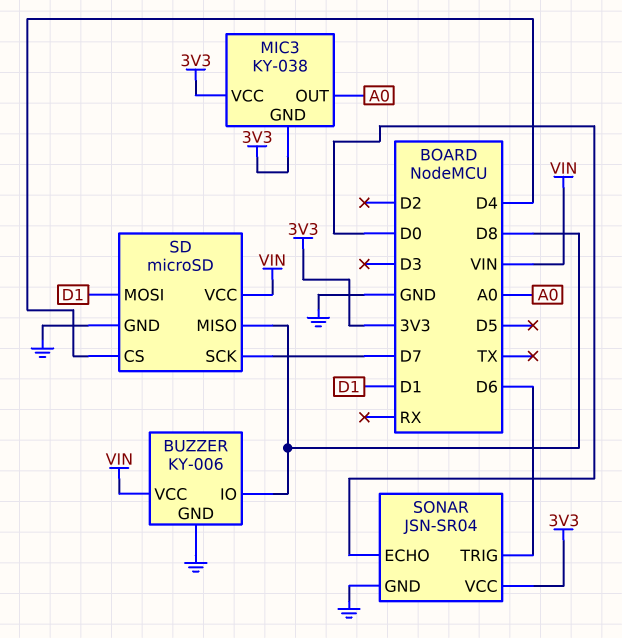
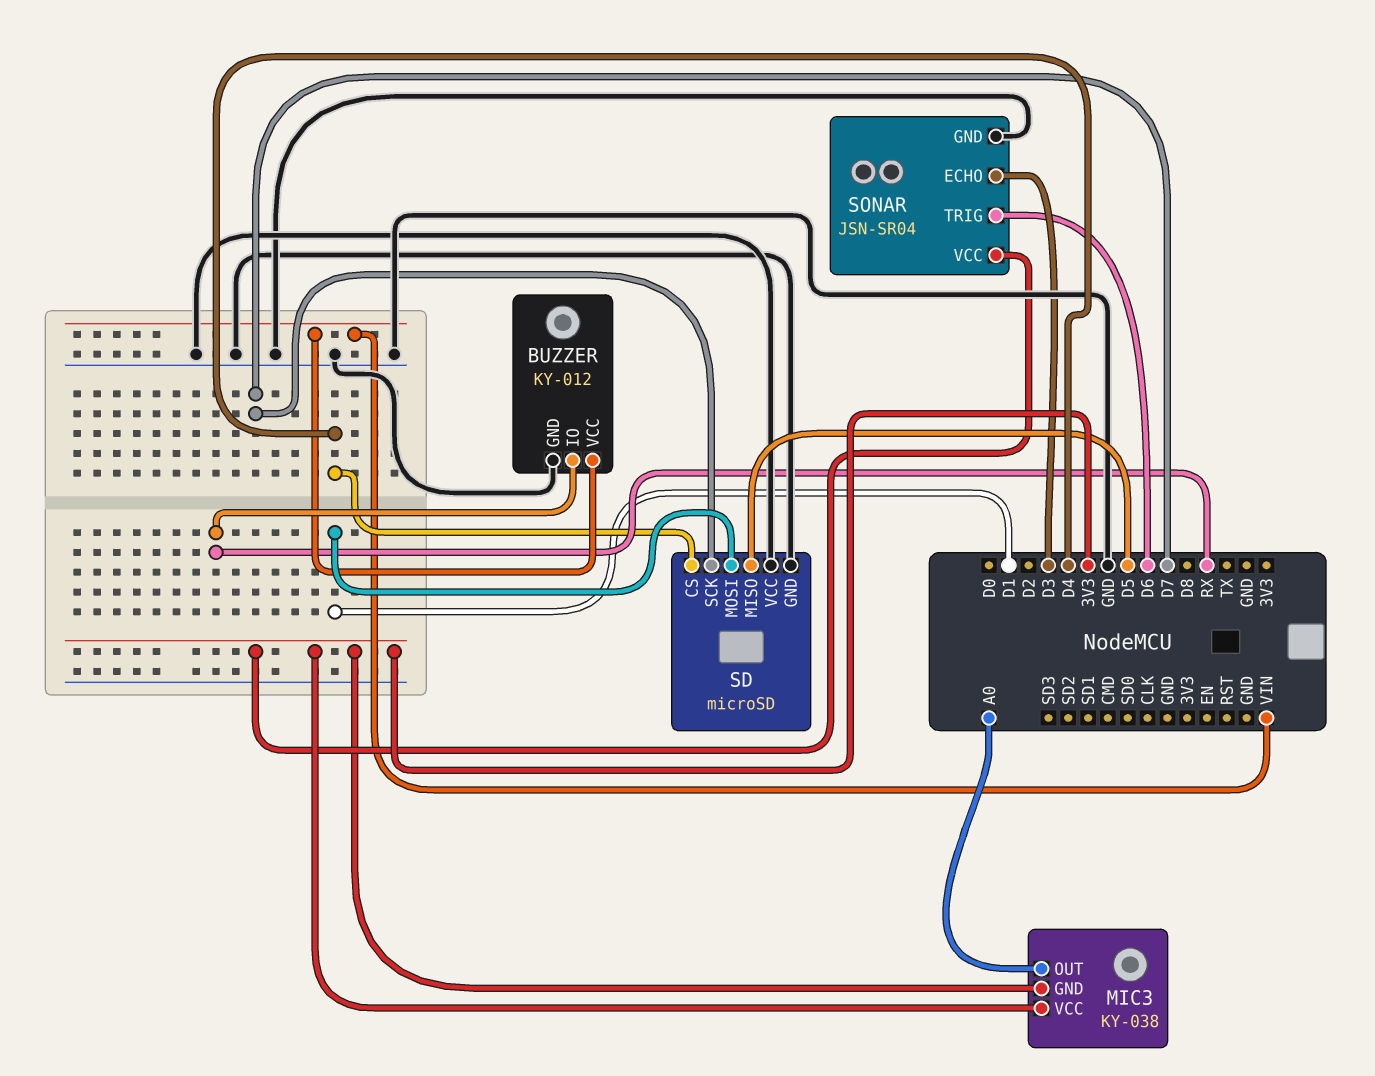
BUZZER: KY-006 -> KY-012
BUZZER pin IO: D8 -> RX
SD pin MISO: D8 -> D5
SD pin VCC: VIN -> GND
SONAR pin ECHO: D0 -> D3

